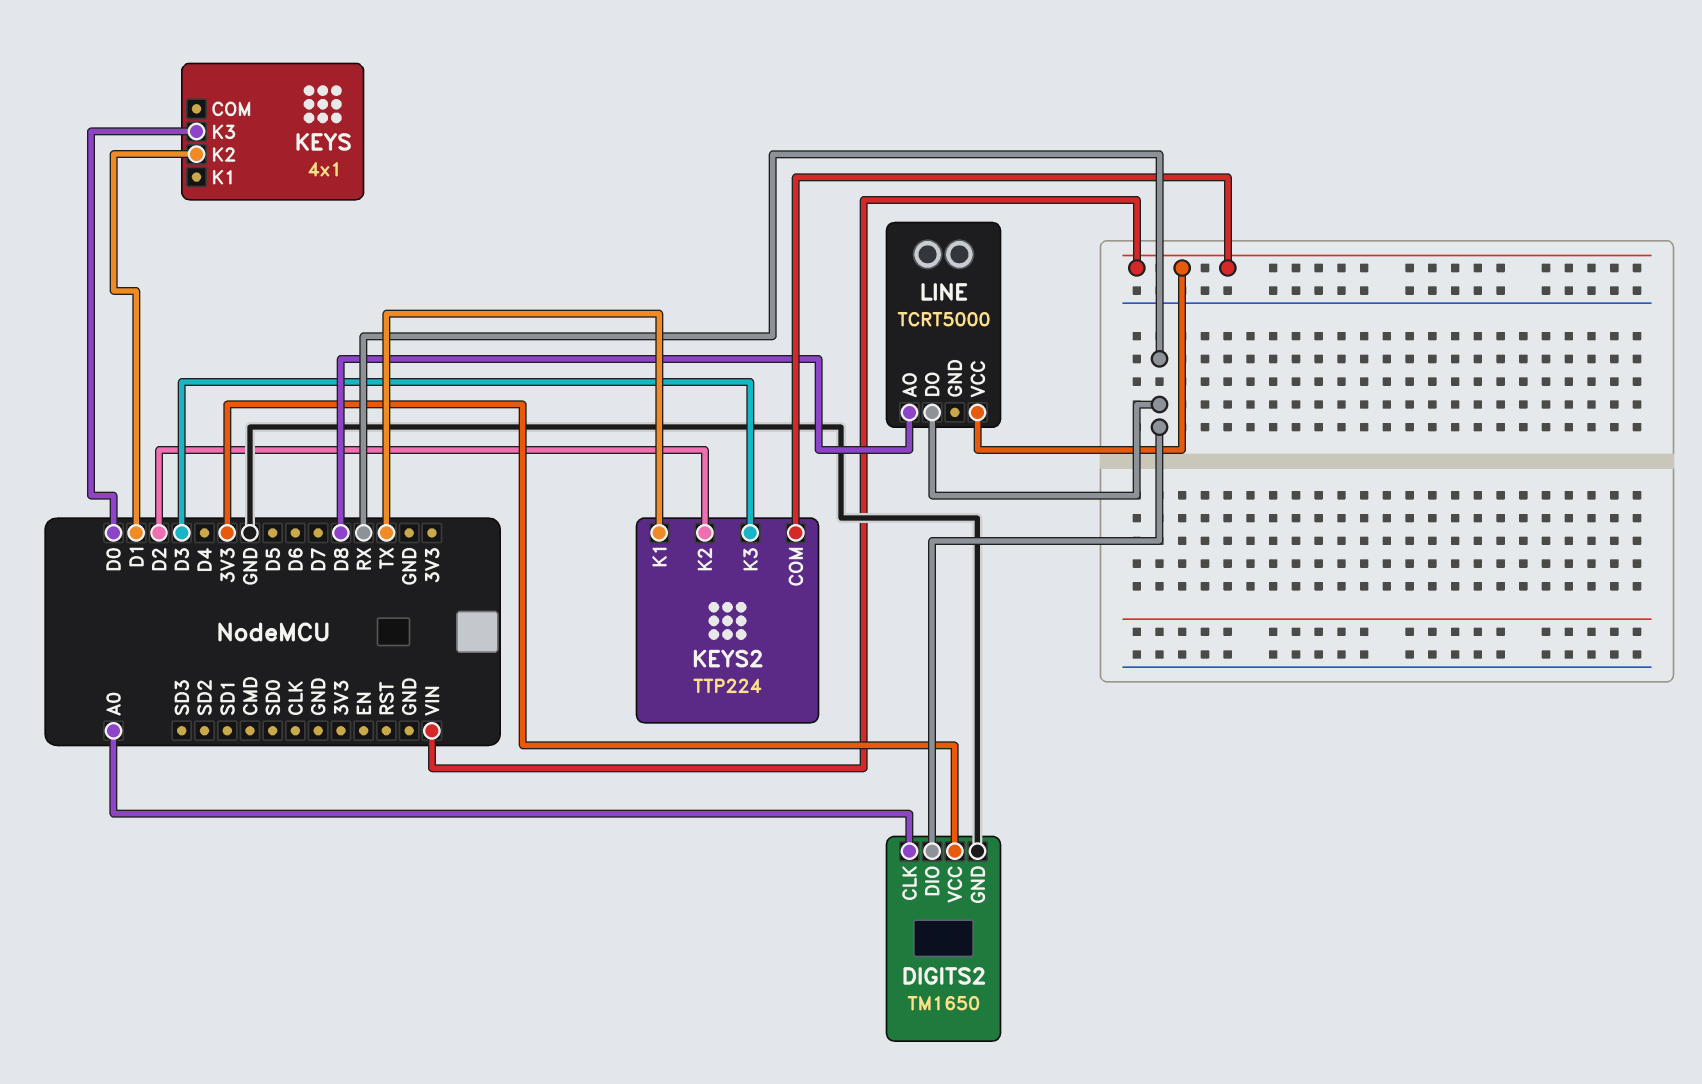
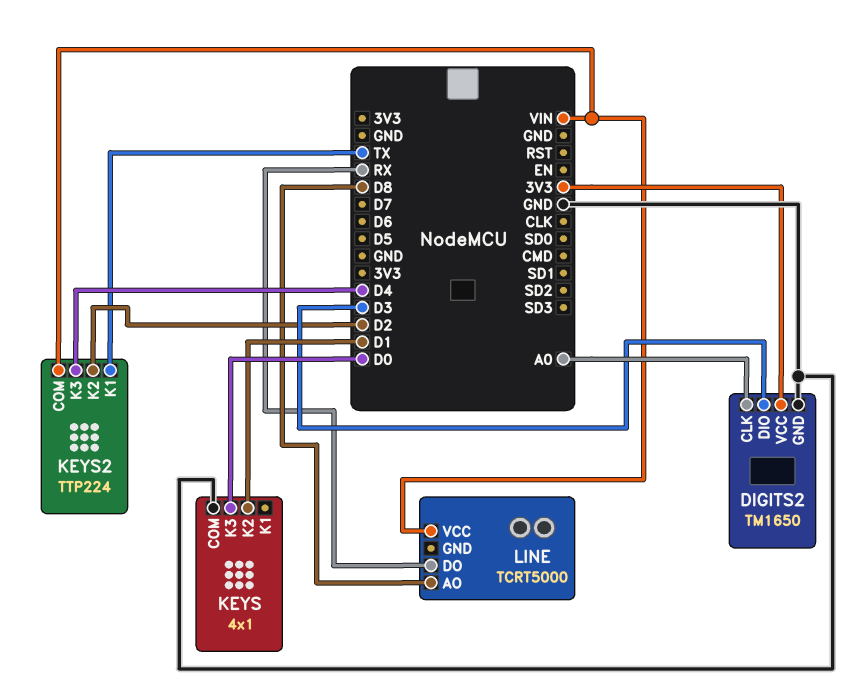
DIGITS2 pin DIO: RX -> D3
KEYS pin COM: none -> GND
KEYS2 pin K3: D3 -> D4

